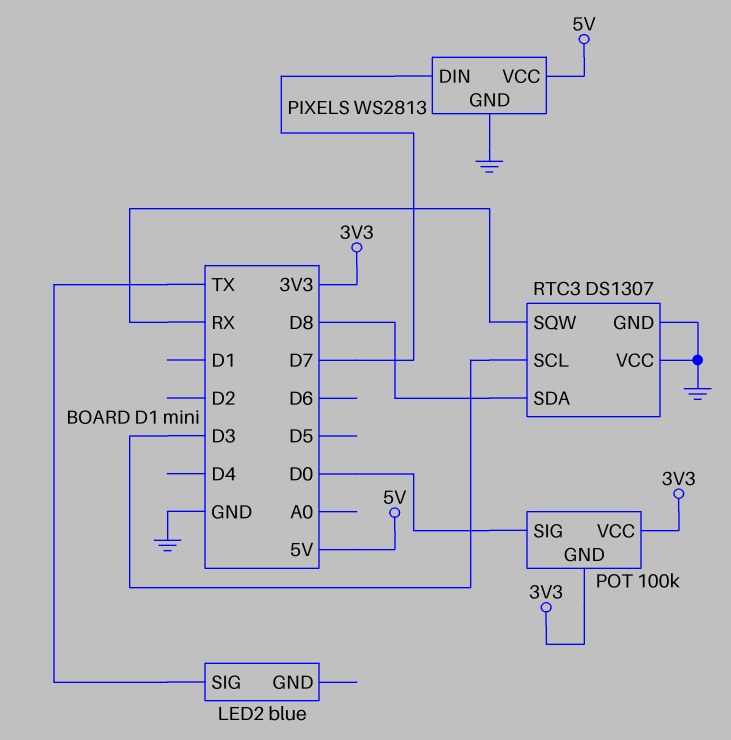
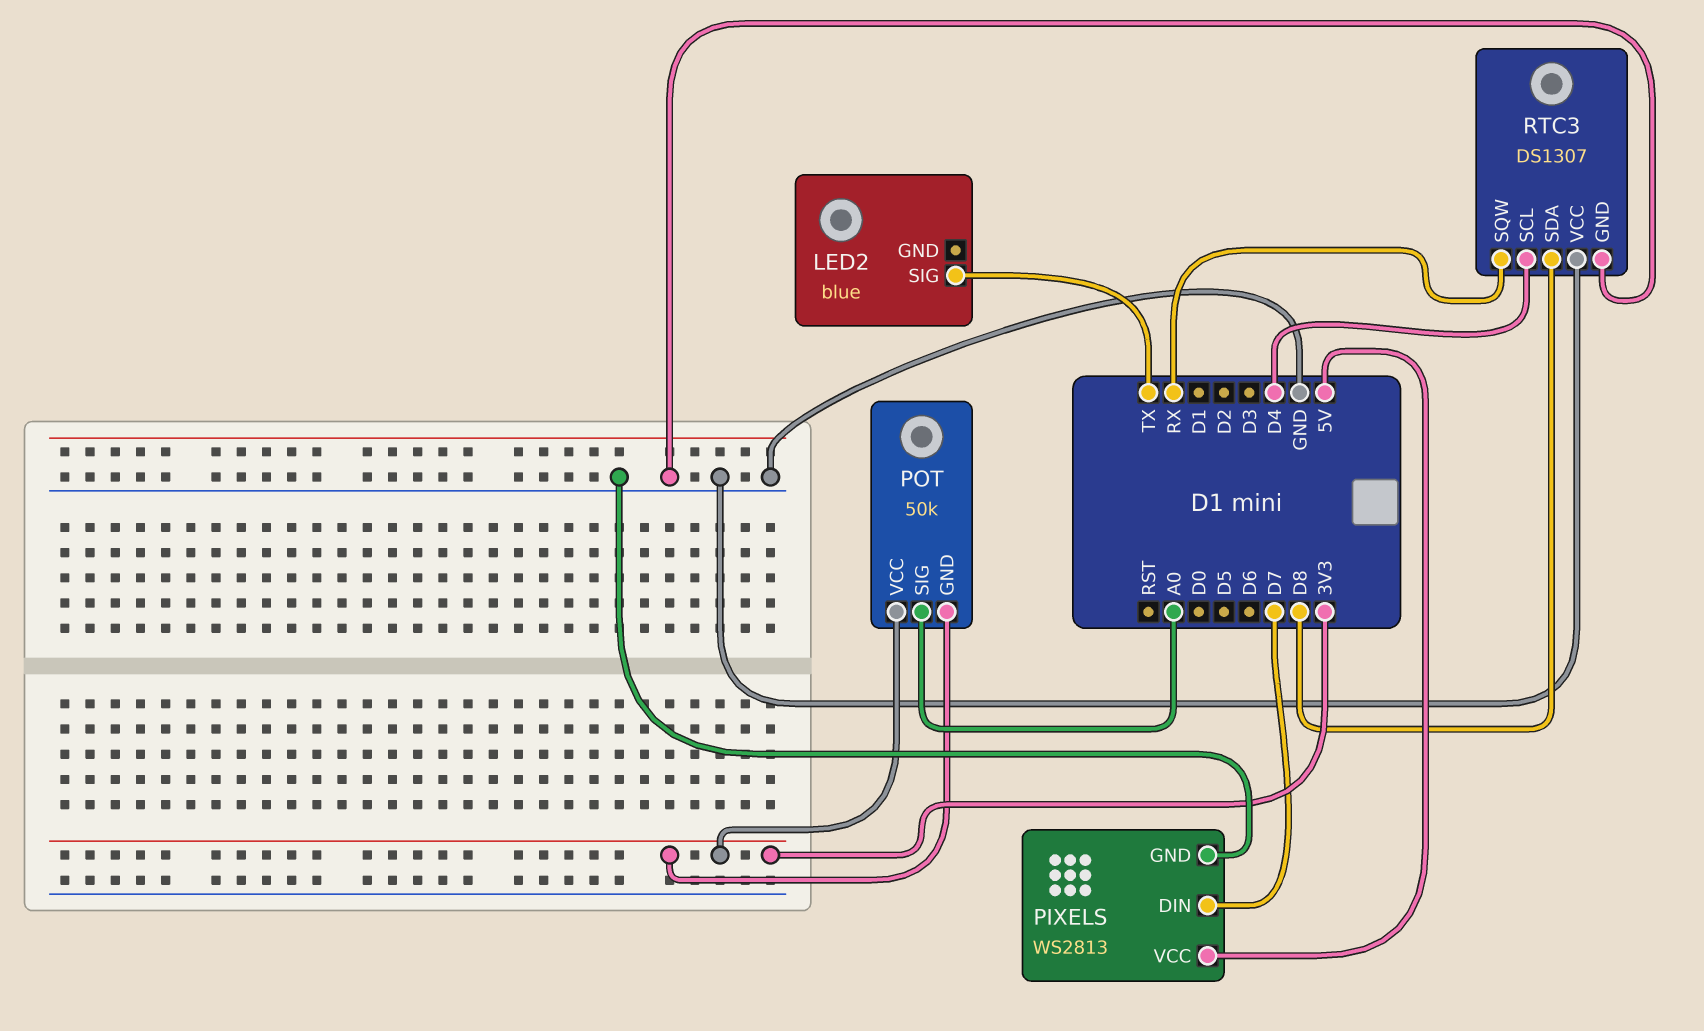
POT: 100k -> 50k
POT pin SIG: D0 -> A0
RTC3 pin SCL: D3 -> D4

